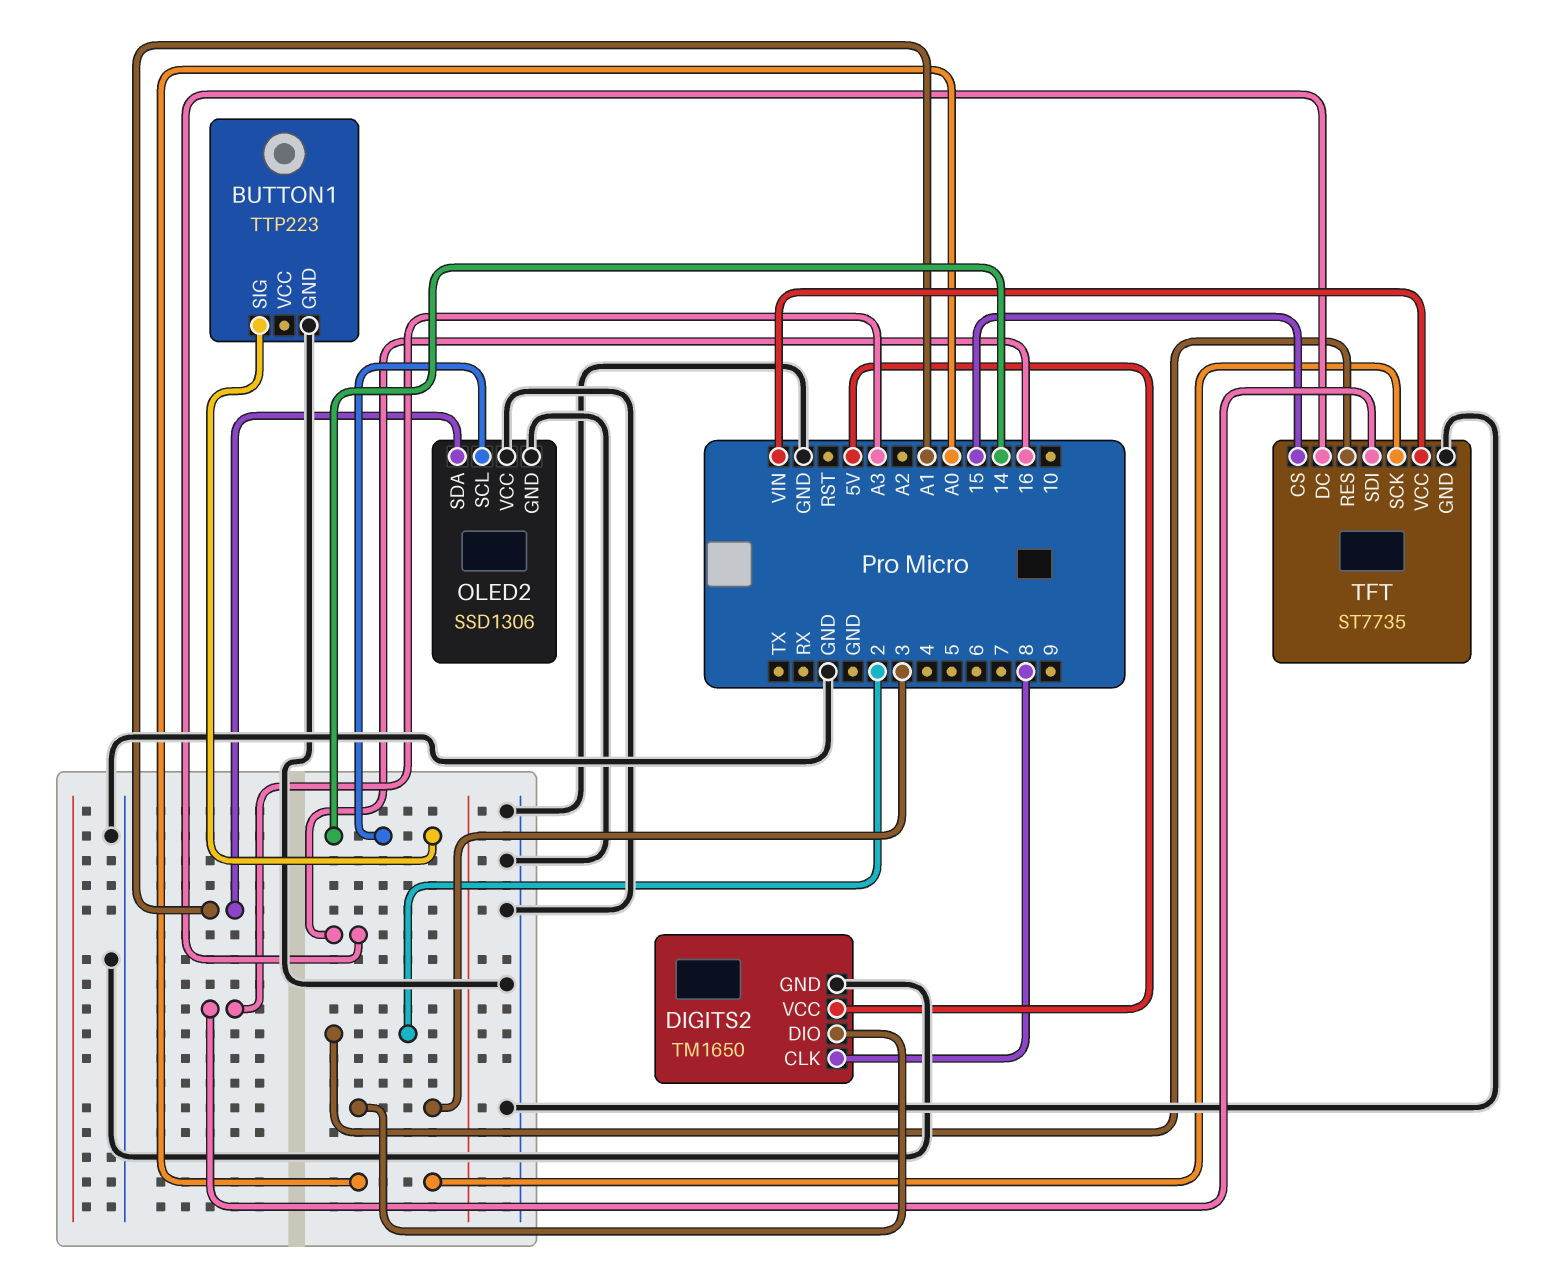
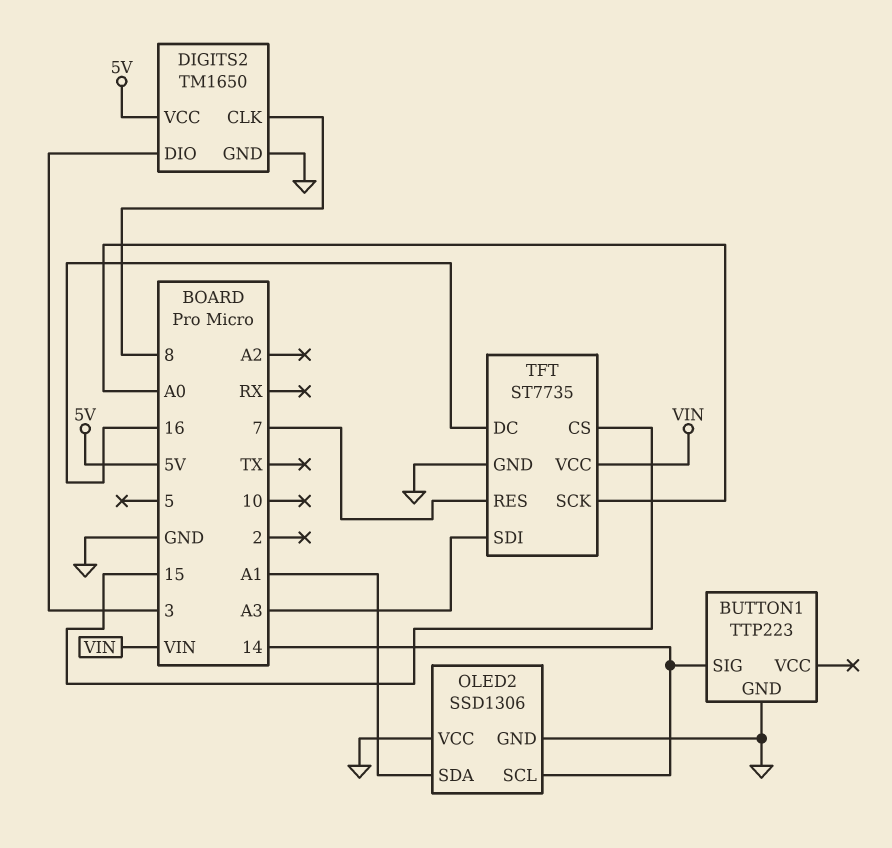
TFT pin RES: 2 -> 7

